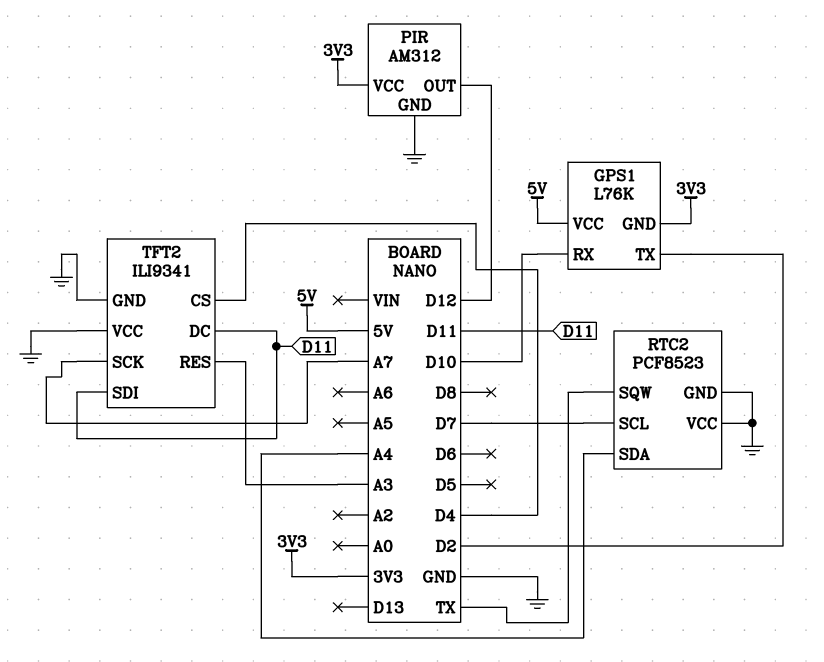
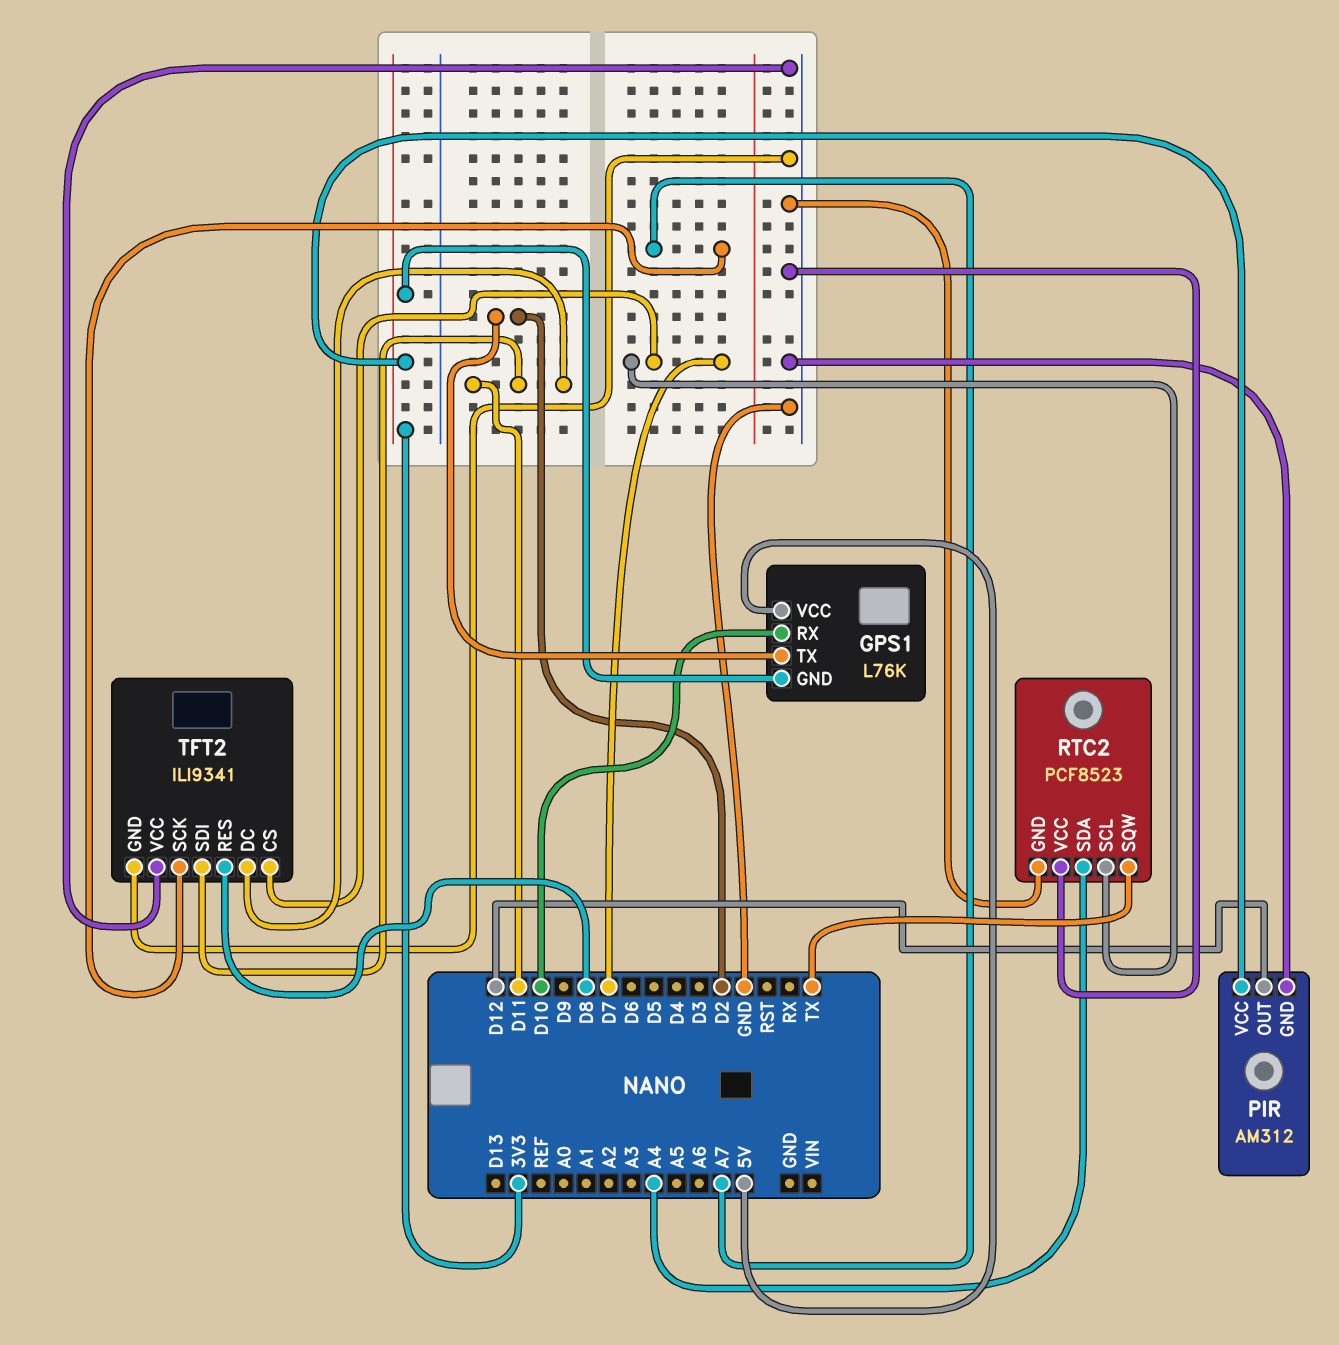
TFT2 pin CS: D4 -> D7
TFT2 pin RES: A3 -> D8

